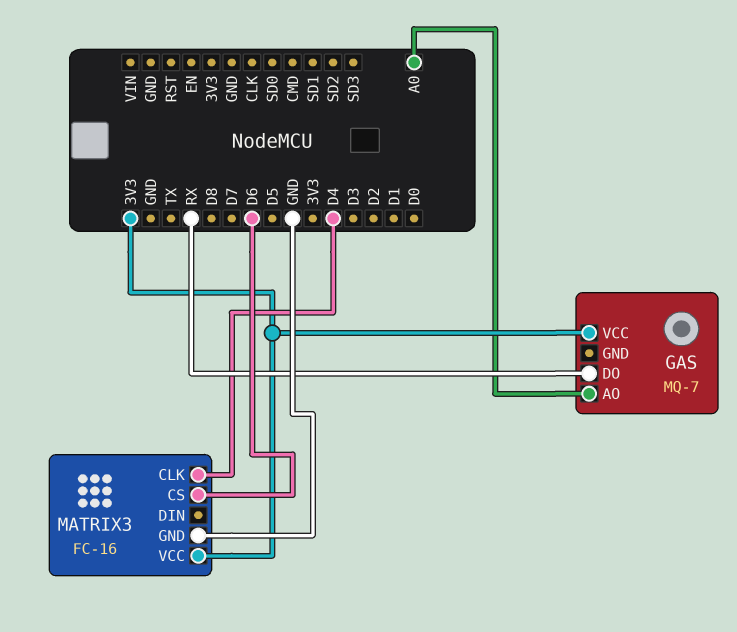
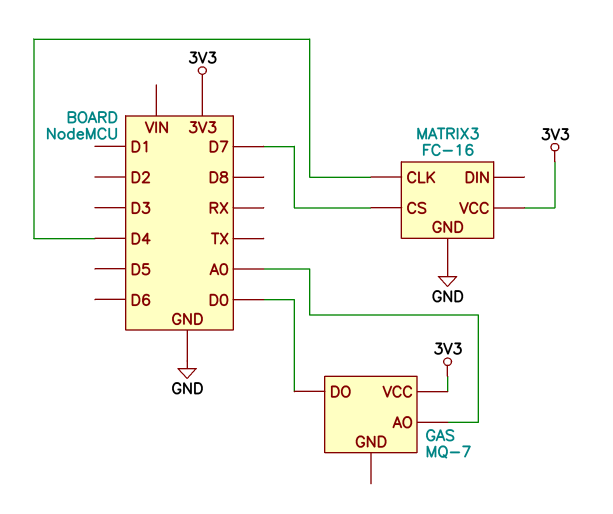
GAS pin DO: RX -> D0
MATRIX3 pin CS: D6 -> D7

